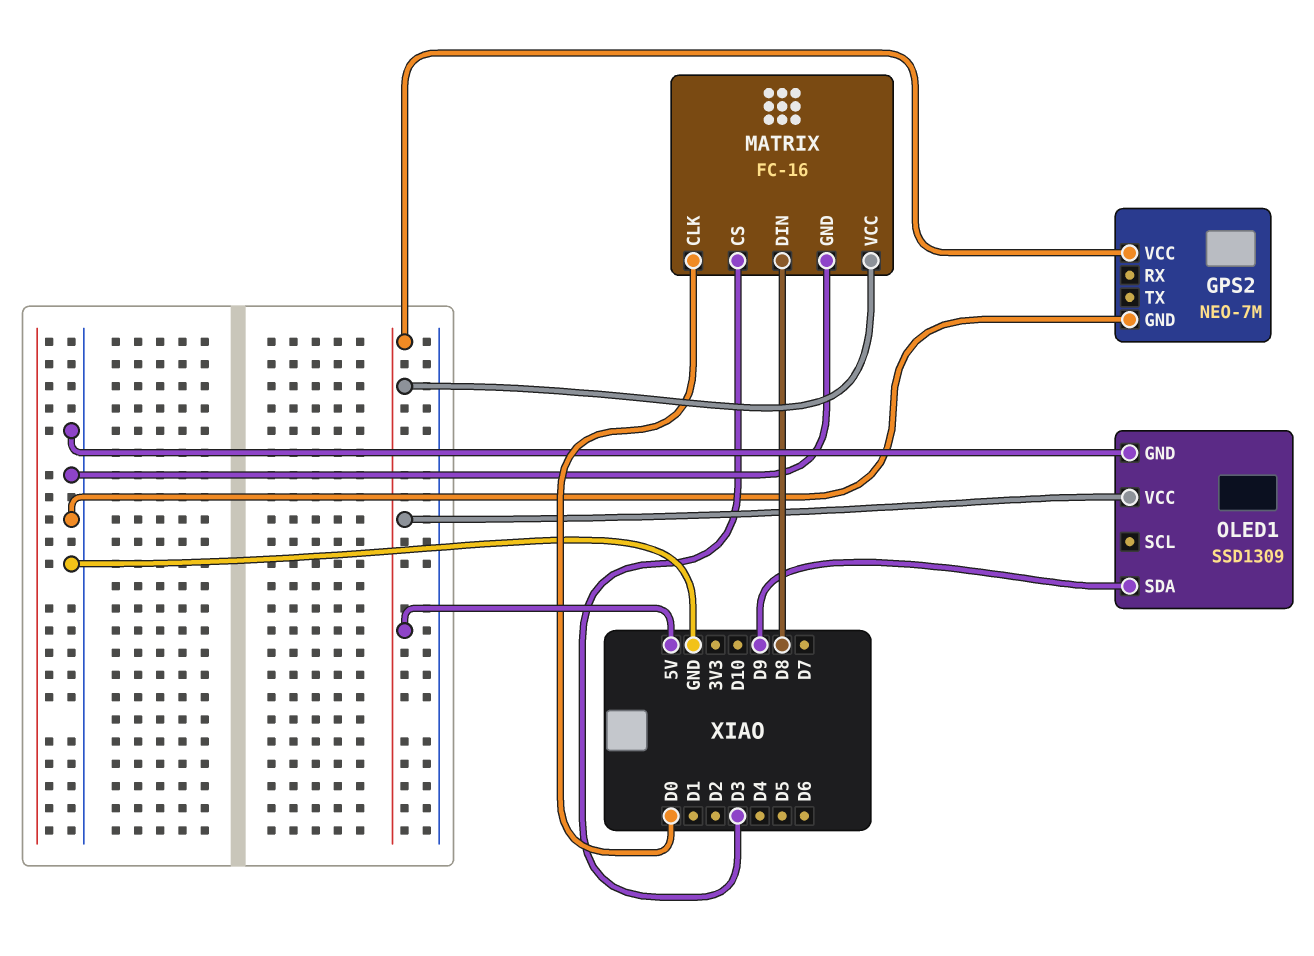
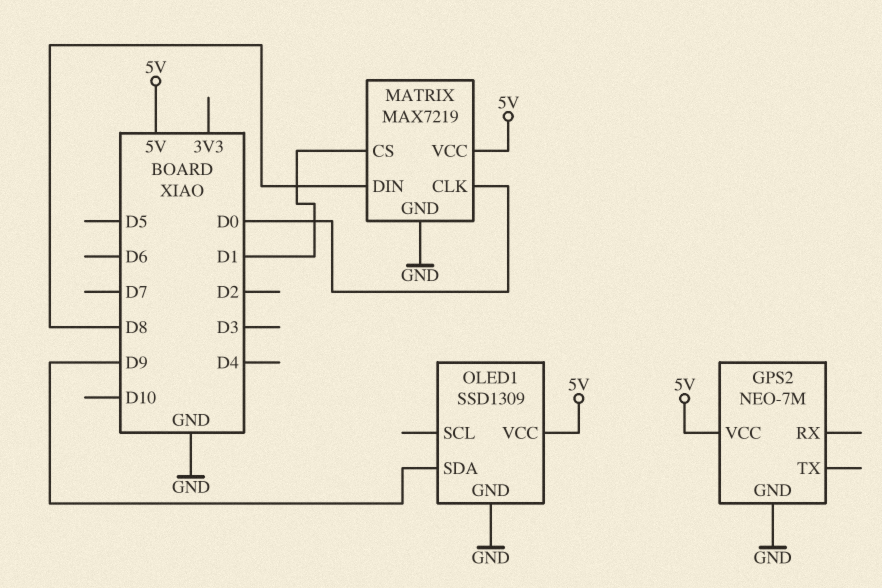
MATRIX: FC-16 -> MAX7219
MATRIX pin CS: D3 -> D1

